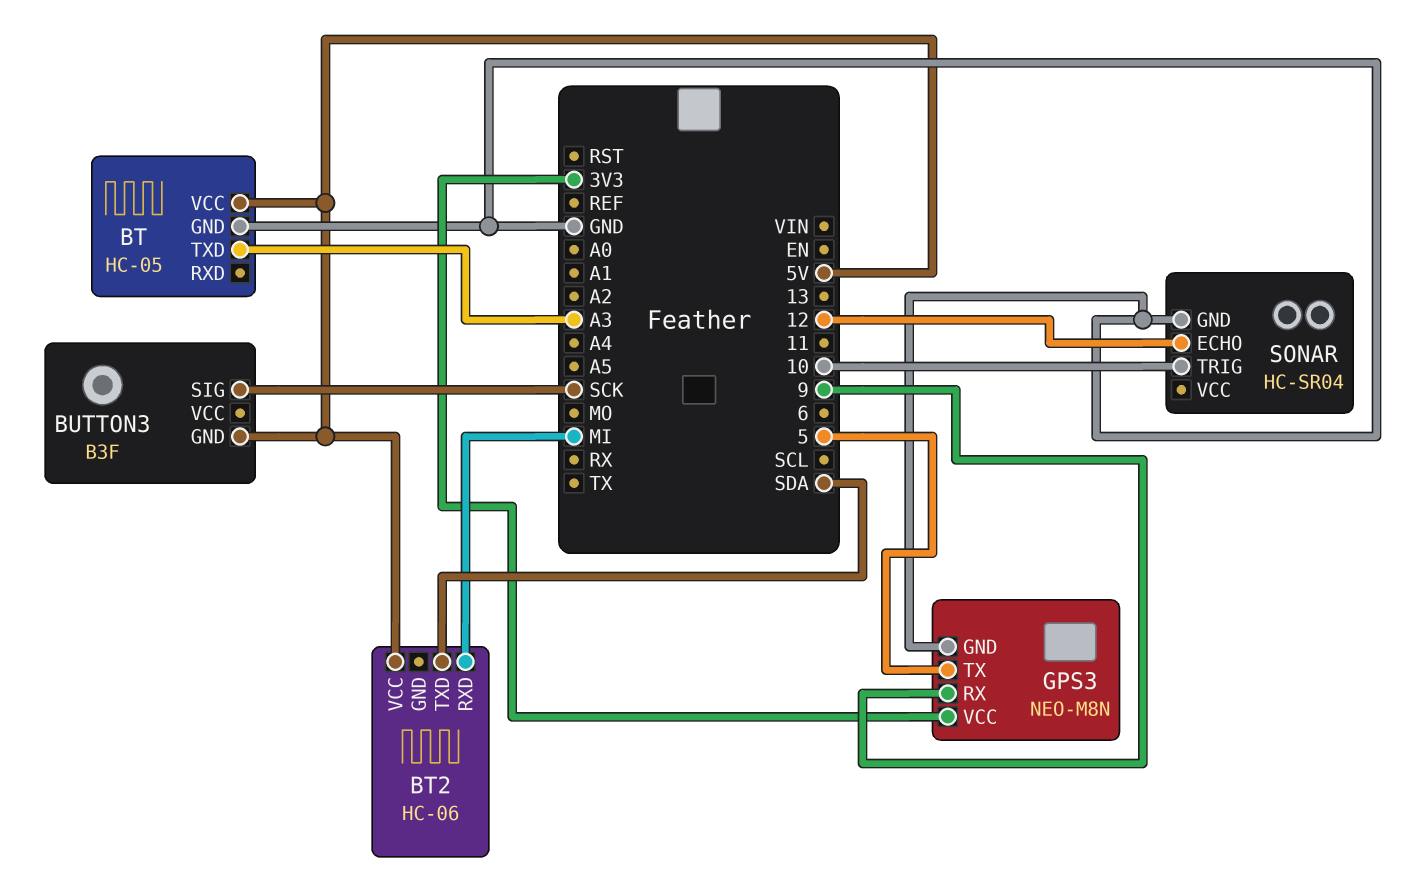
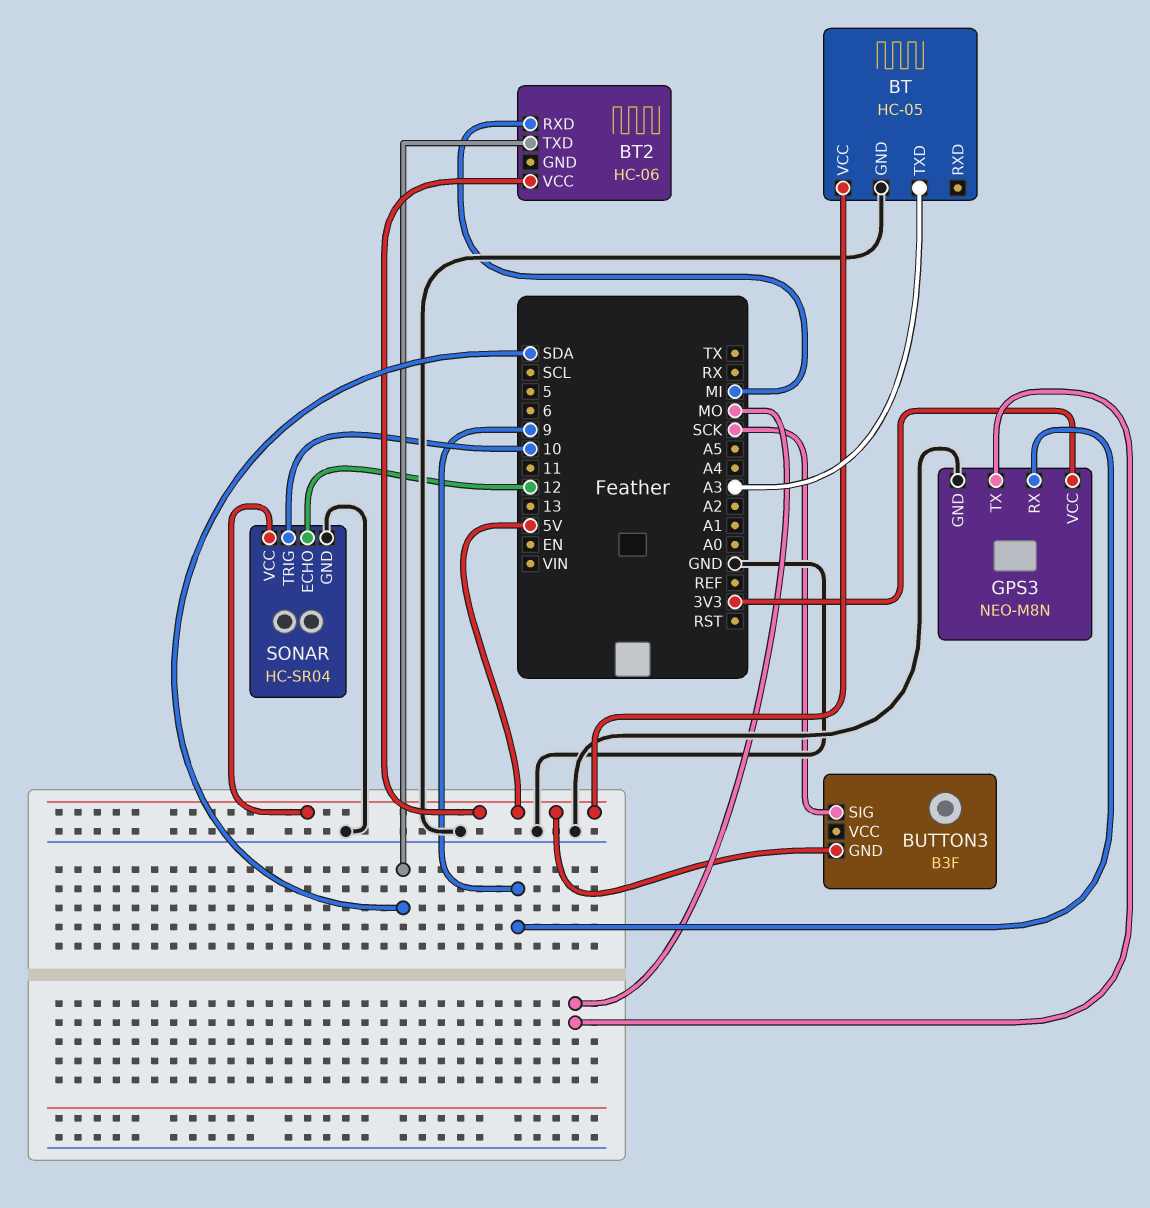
GPS3 pin TX: 5 -> MO
SONAR pin VCC: none -> 5V

